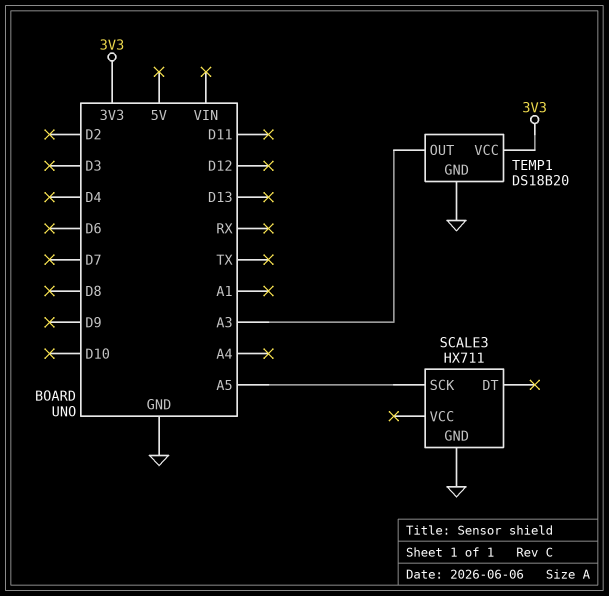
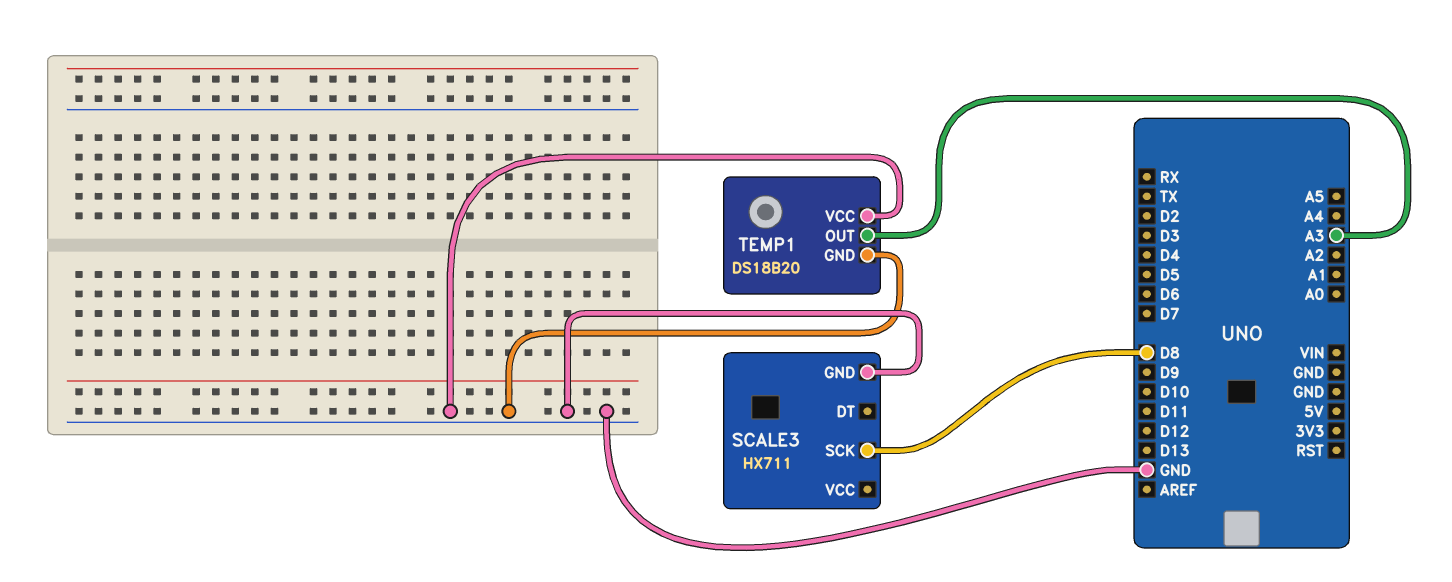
SCALE3 pin SCK: A5 -> D8
TEMP1 pin VCC: 3V3 -> GND

